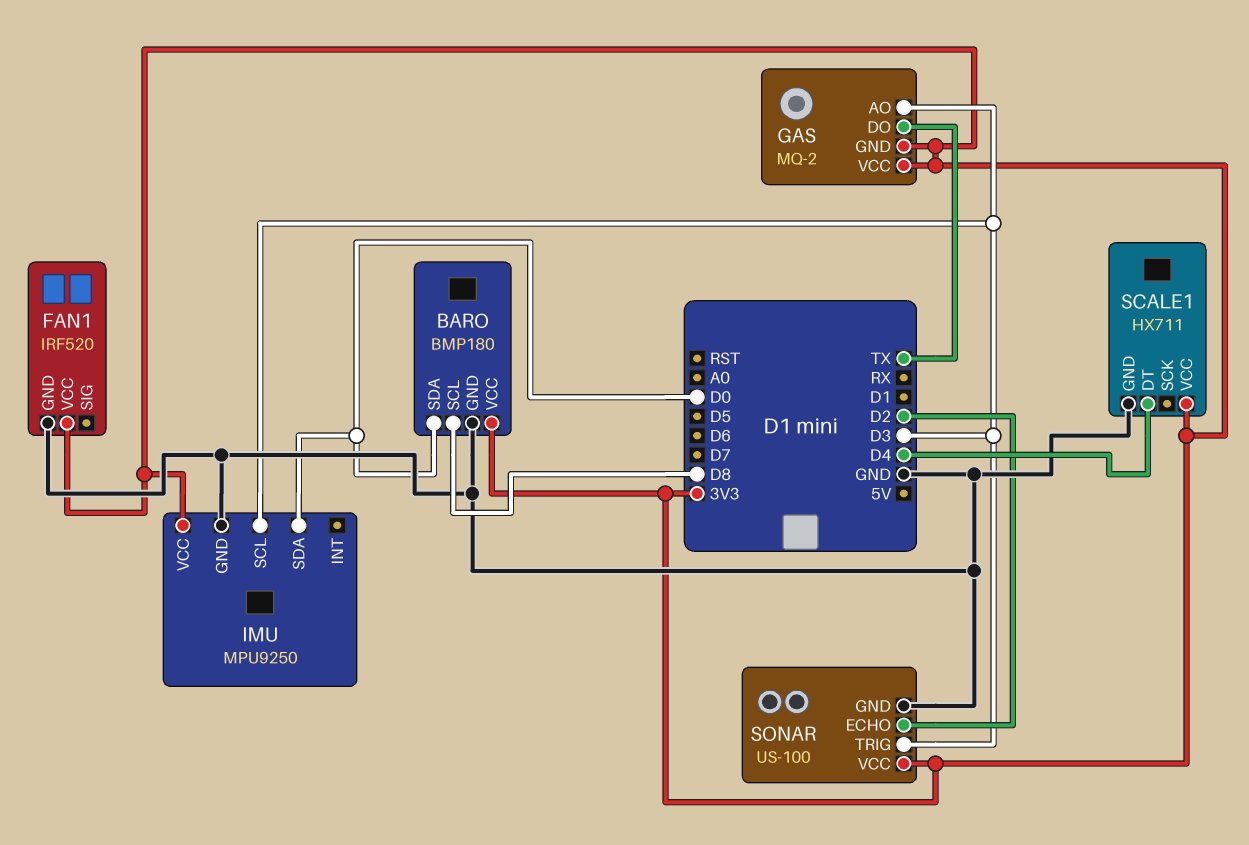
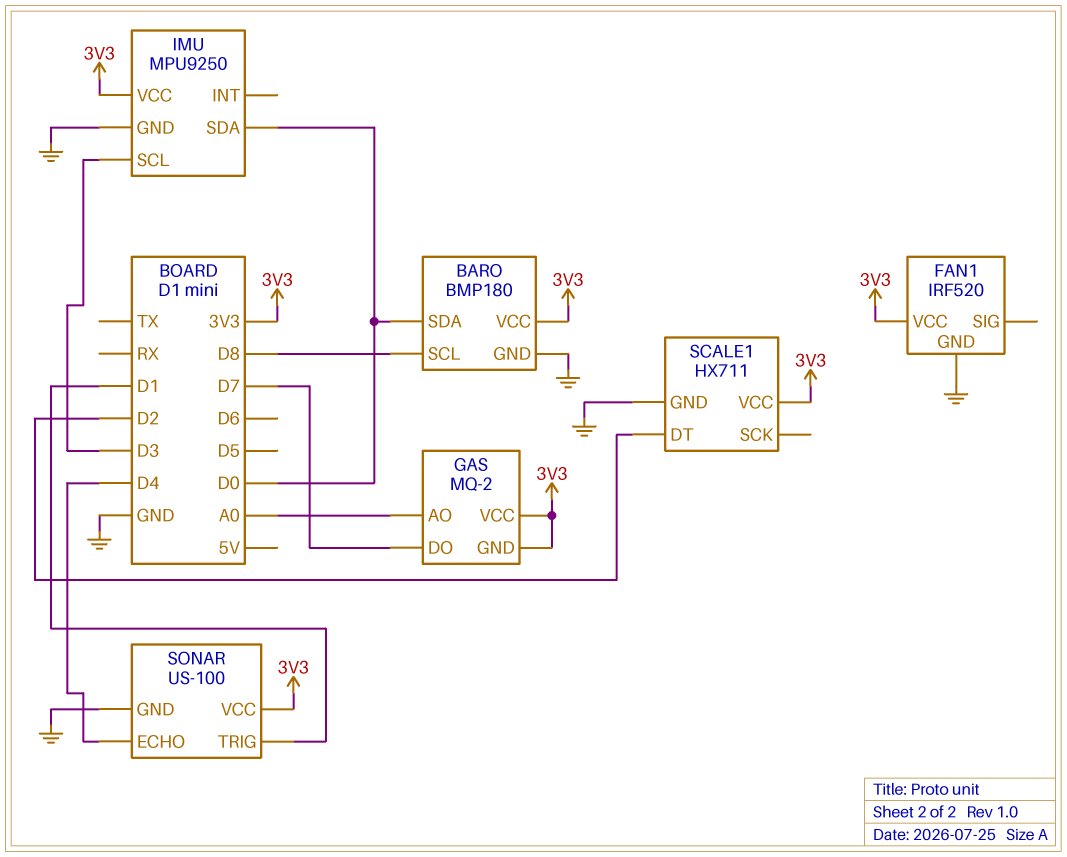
GAS pin AO: D3 -> A0
GAS pin DO: TX -> D7
SCALE1 pin DT: D4 -> D2
SONAR pin ECHO: D2 -> D4
SONAR pin TRIG: D3 -> D1

